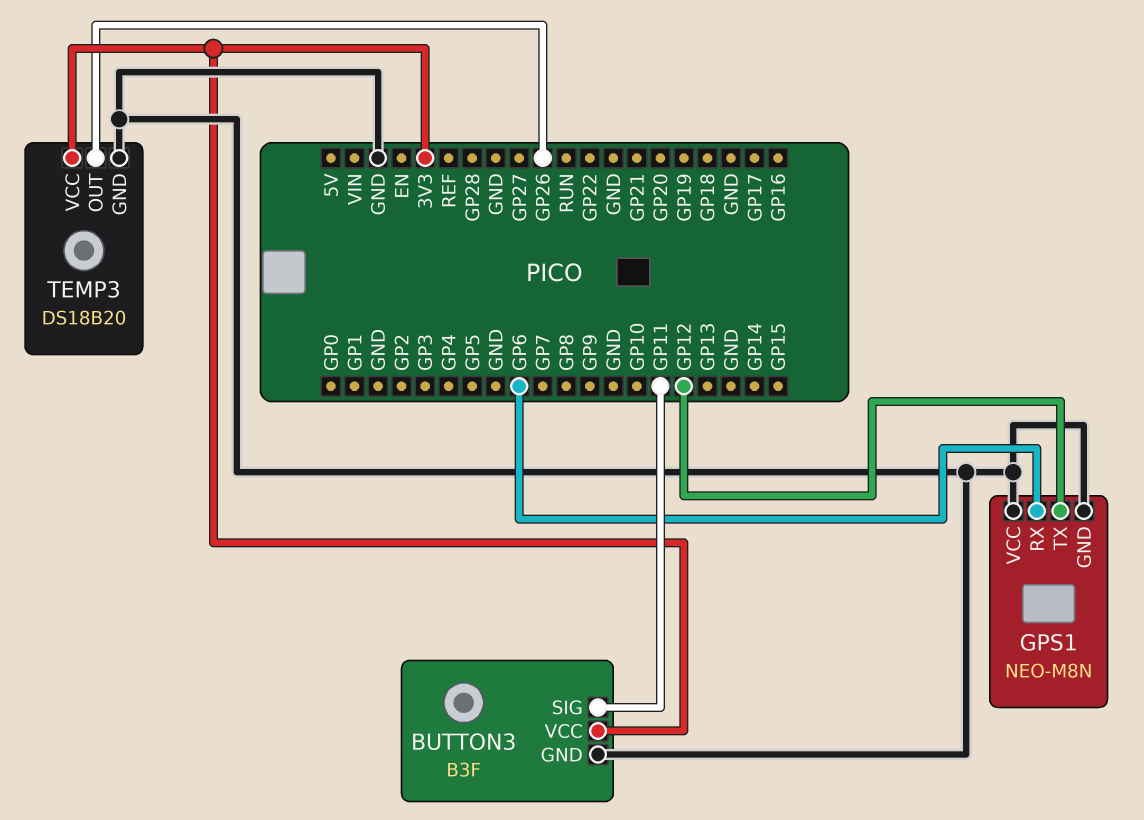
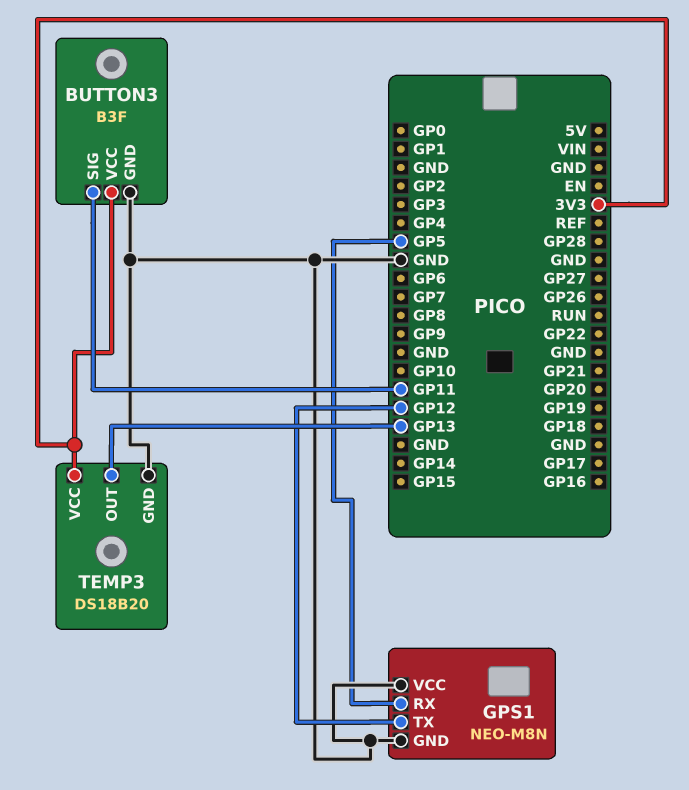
GPS1 pin RX: GP6 -> GP5
TEMP3 pin OUT: GP26 -> GP13

